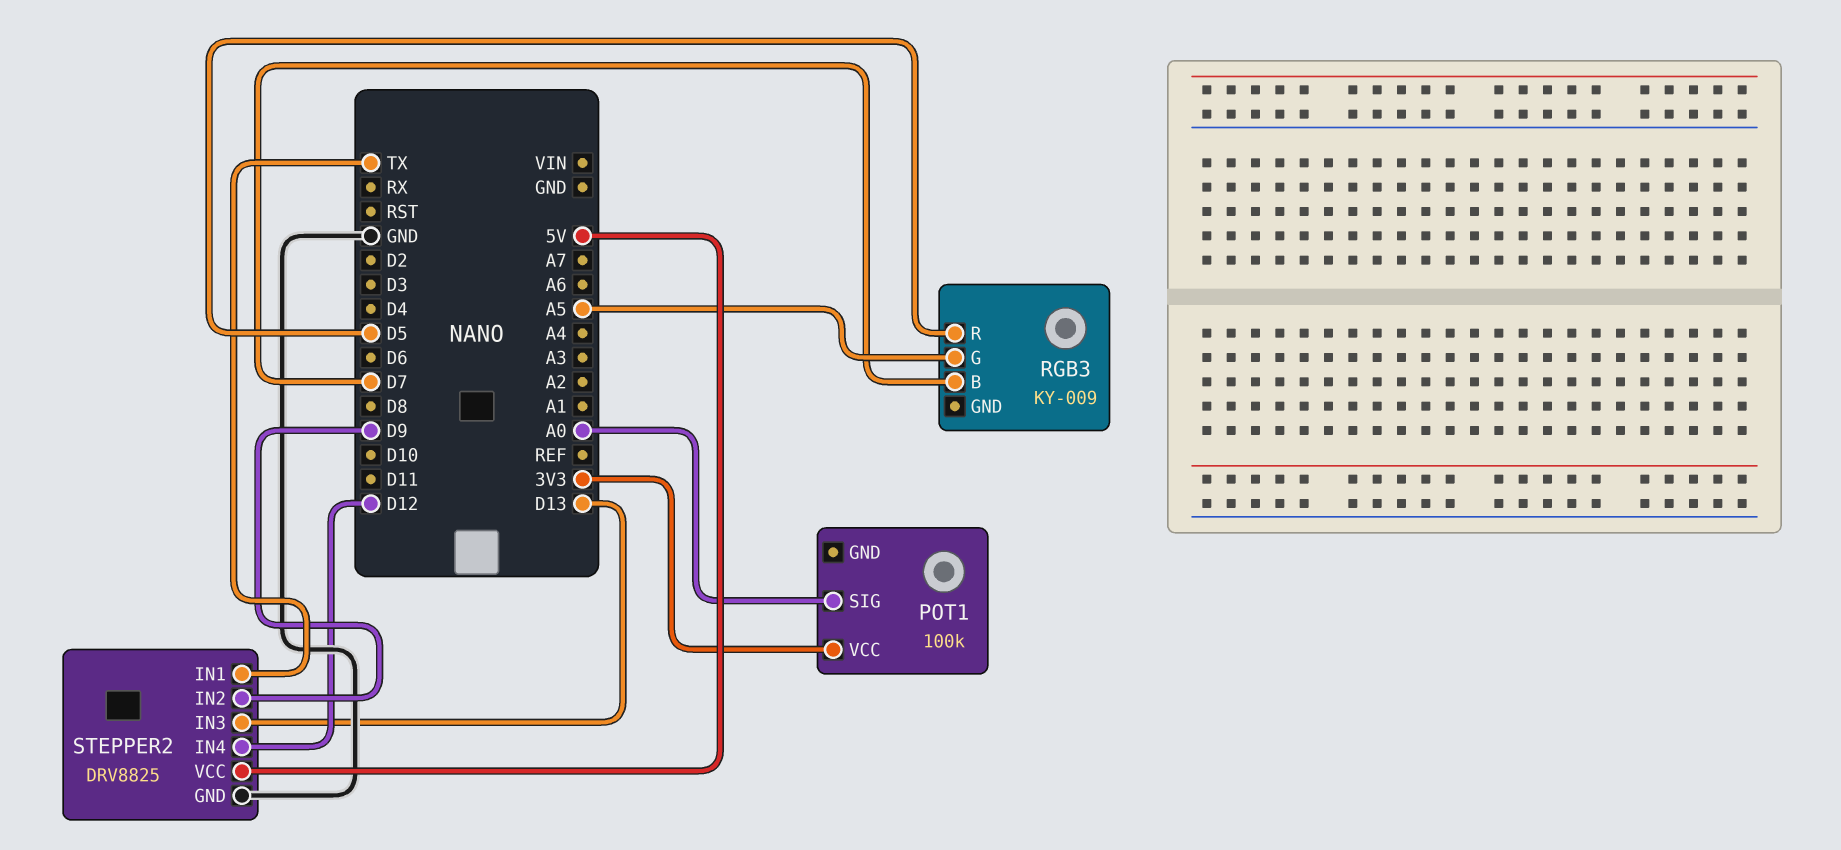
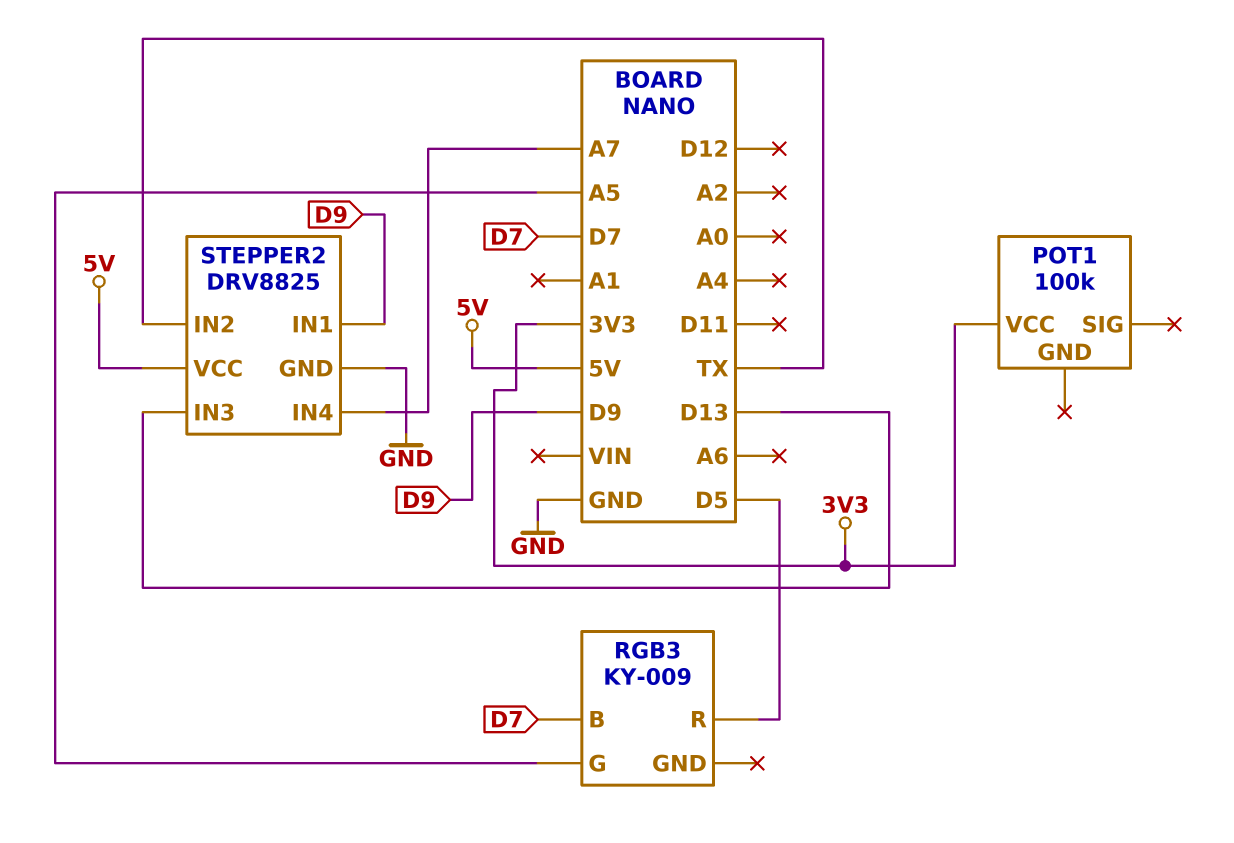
POT1 pin SIG: A0 -> none
STEPPER2 pin IN1: TX -> D9
STEPPER2 pin IN2: D9 -> TX
STEPPER2 pin IN4: D12 -> A7

